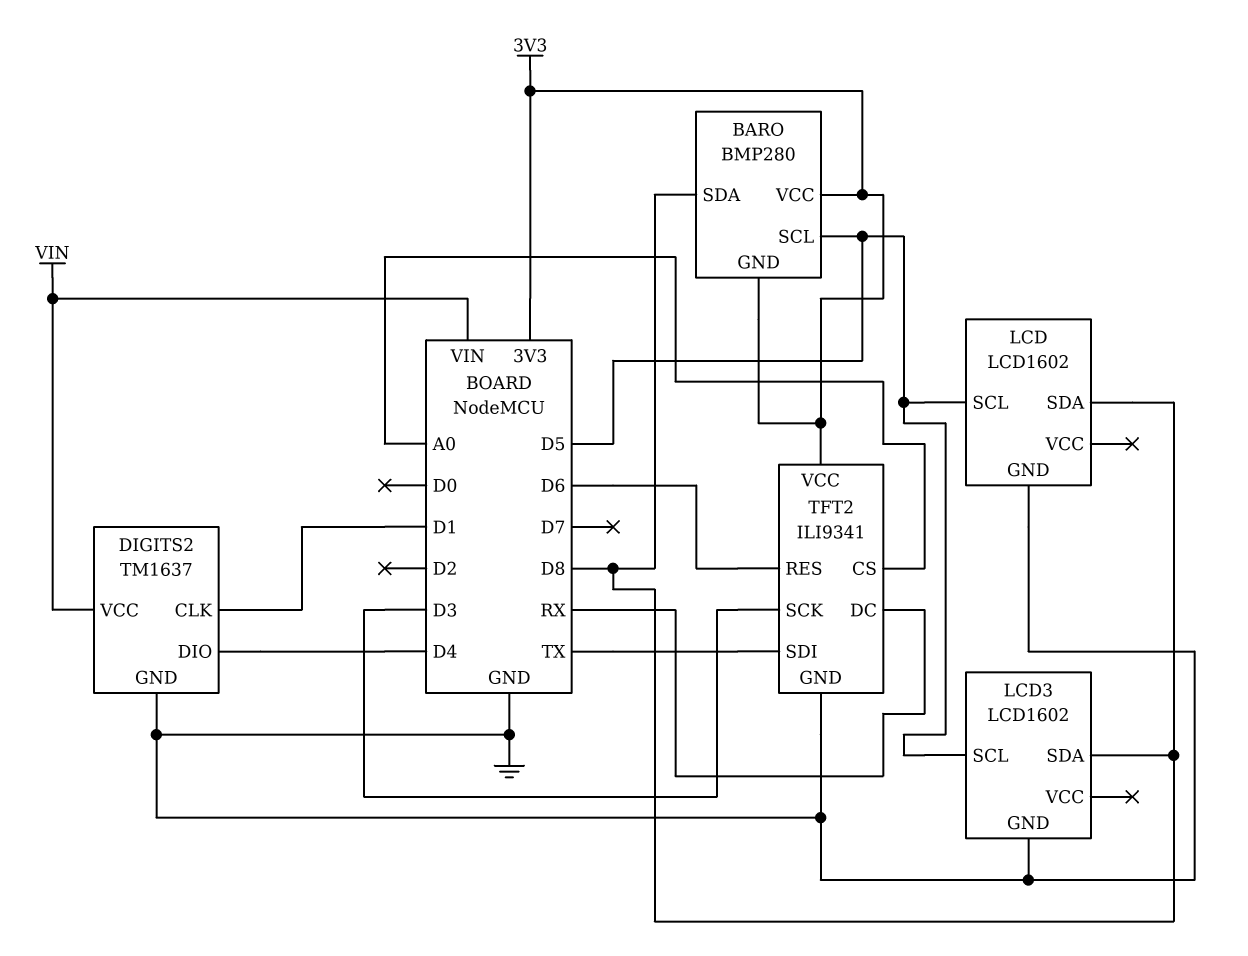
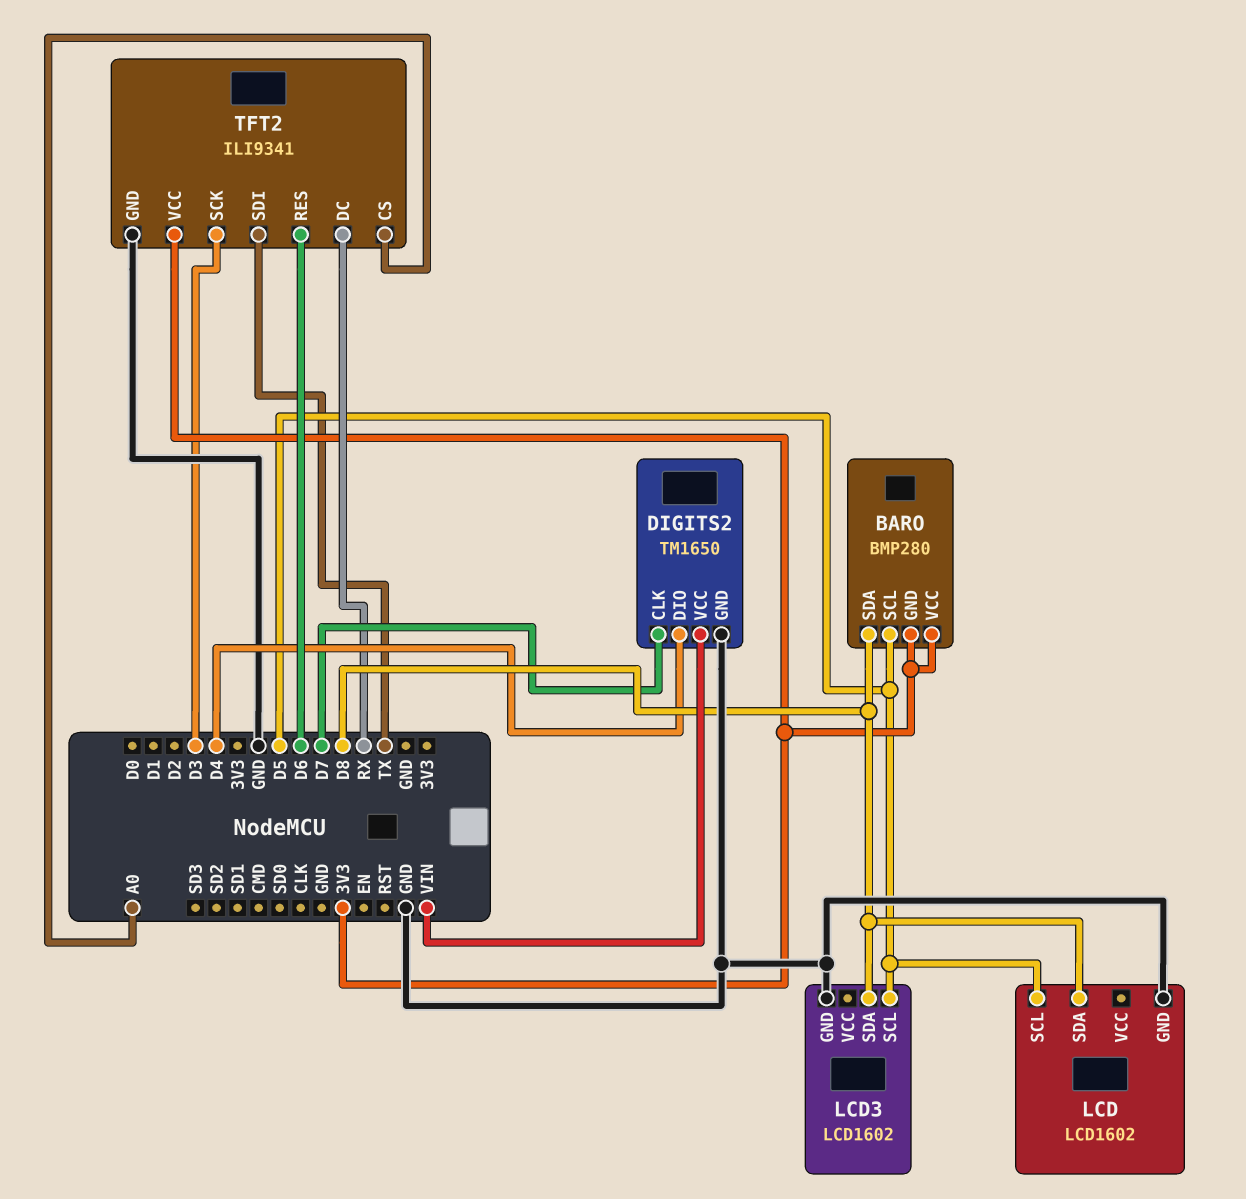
DIGITS2: TM1637 -> TM1650
DIGITS2 pin CLK: D1 -> D7

